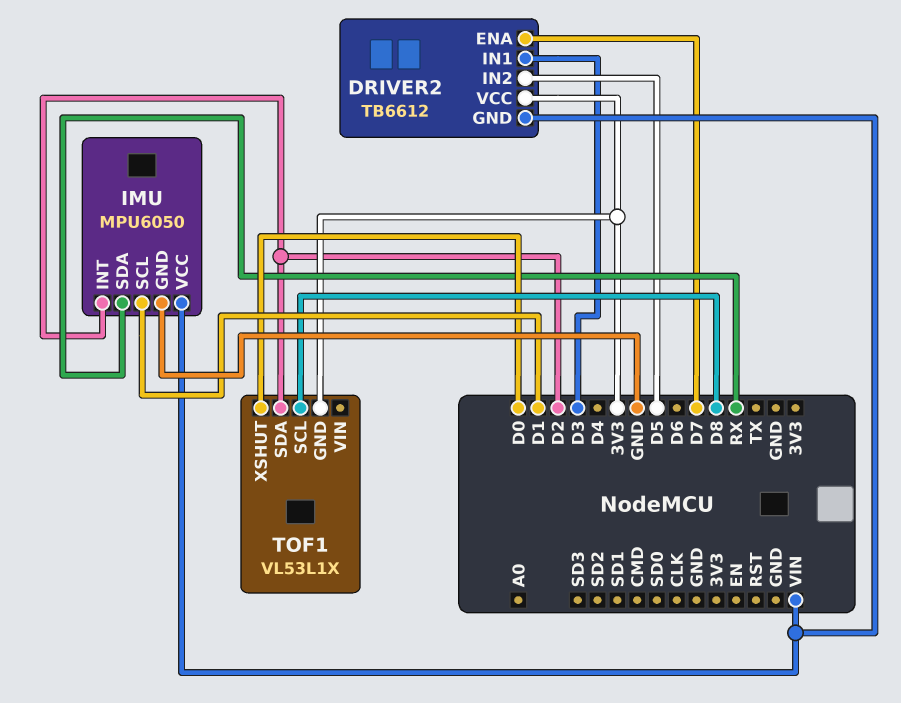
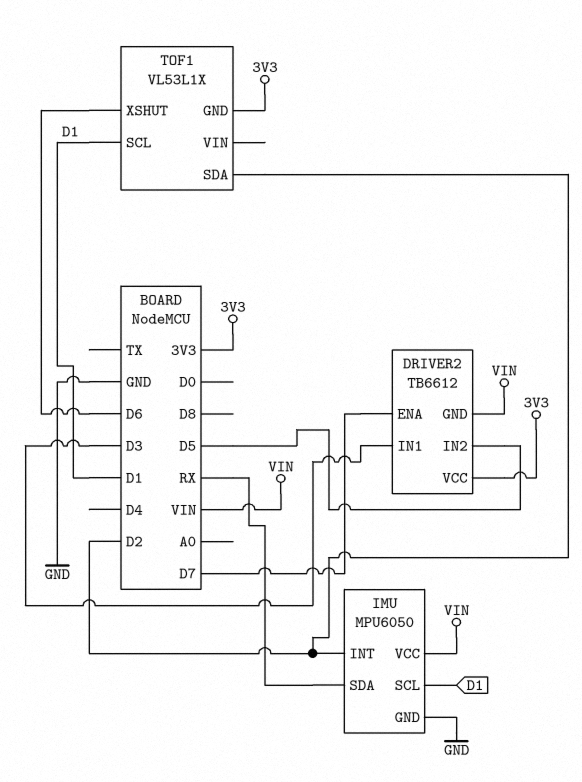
TOF1 pin SCL: D8 -> D1
TOF1 pin XSHUT: D0 -> D6

